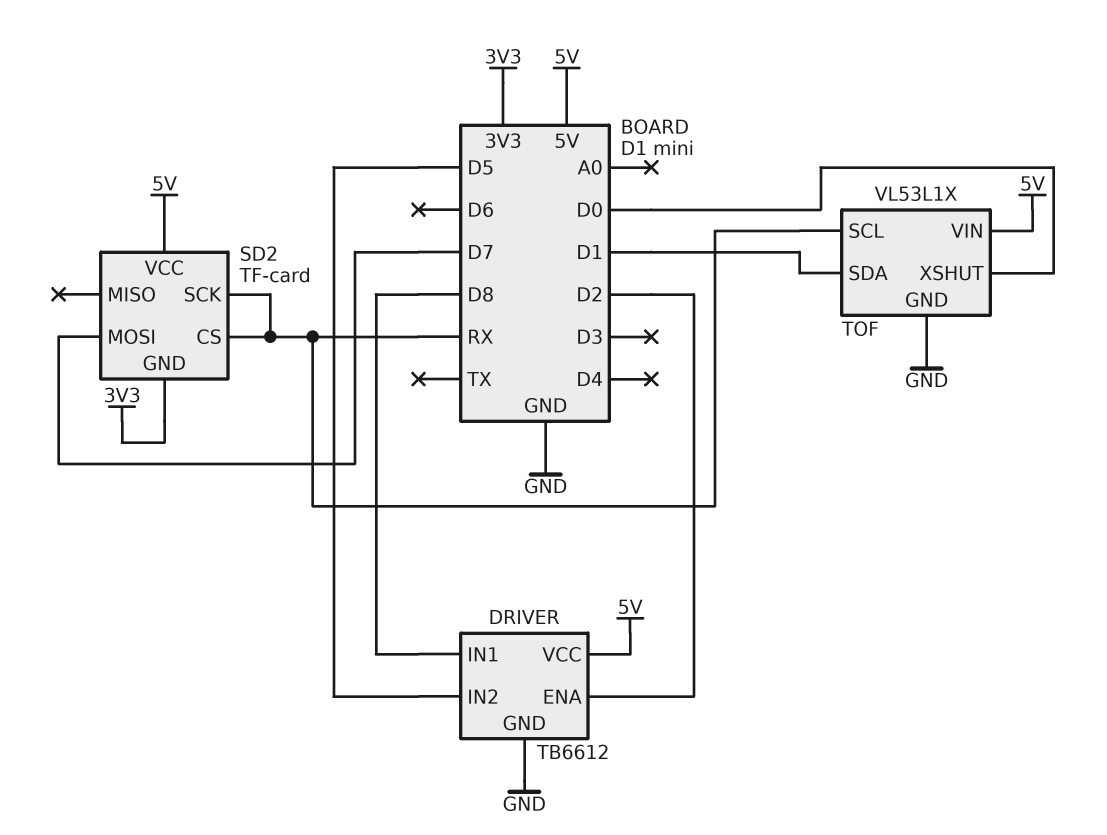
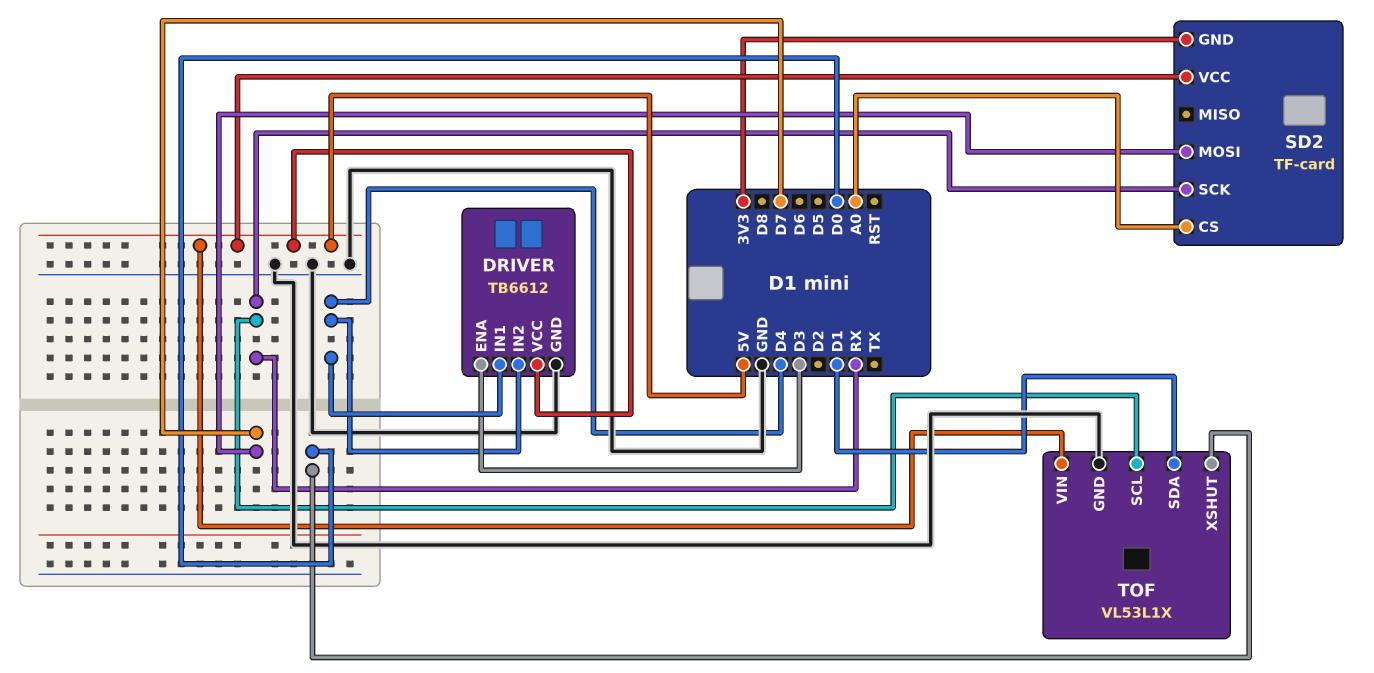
DRIVER pin ENA: D2 -> D3
DRIVER pin IN1: D8 -> D4
DRIVER pin IN2: D5 -> D4
SD2 pin CS: RX -> A0

